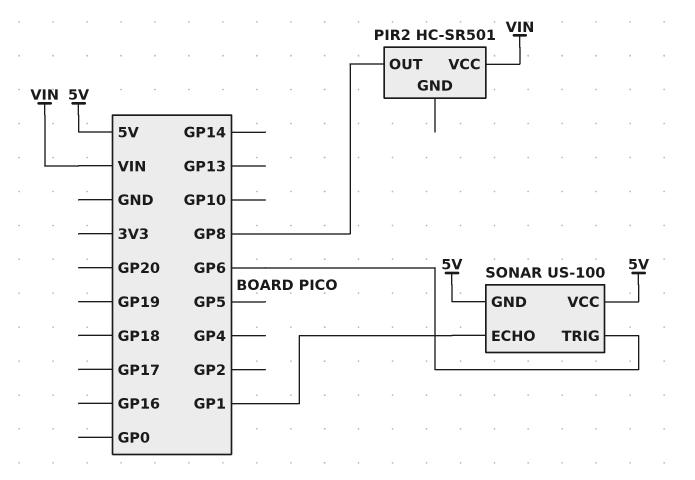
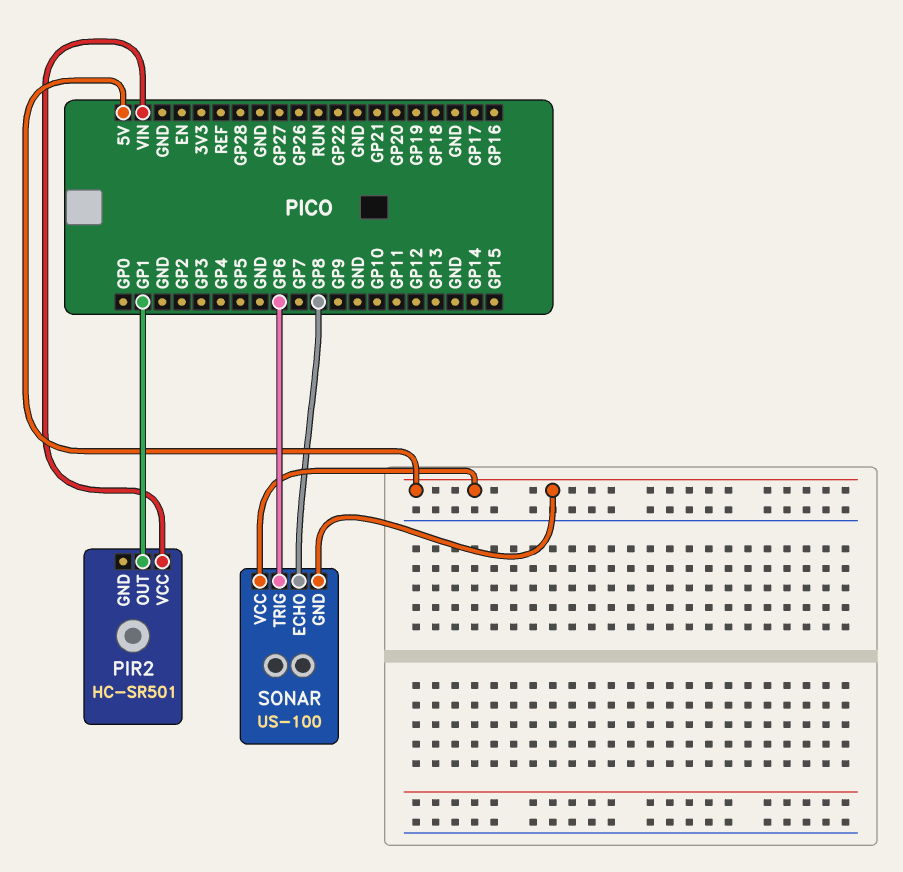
PIR2 pin OUT: GP8 -> GP1
SONAR pin ECHO: GP1 -> GP8

